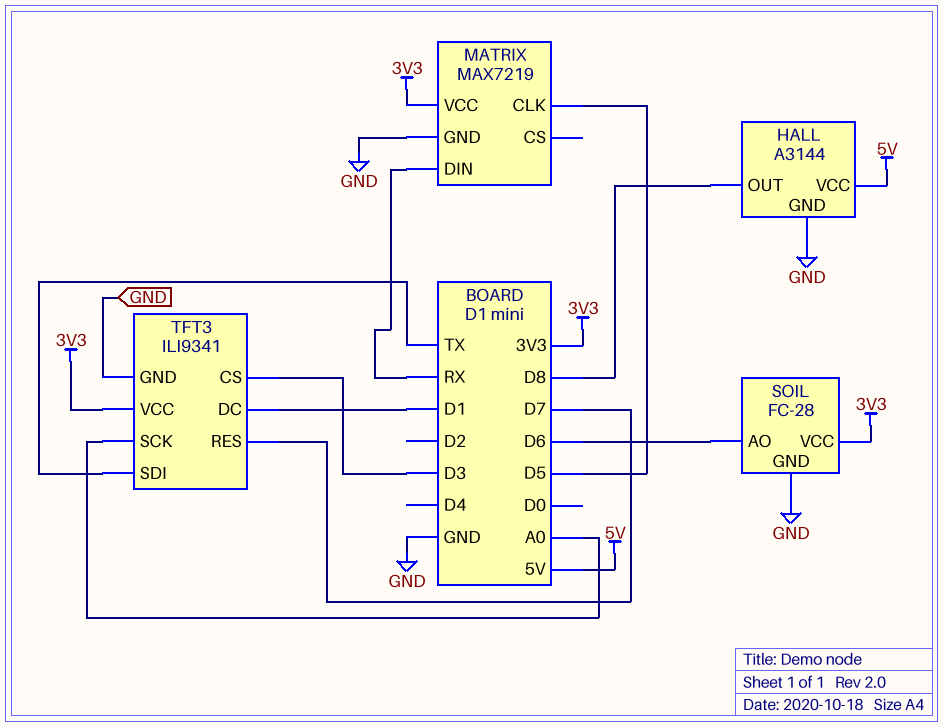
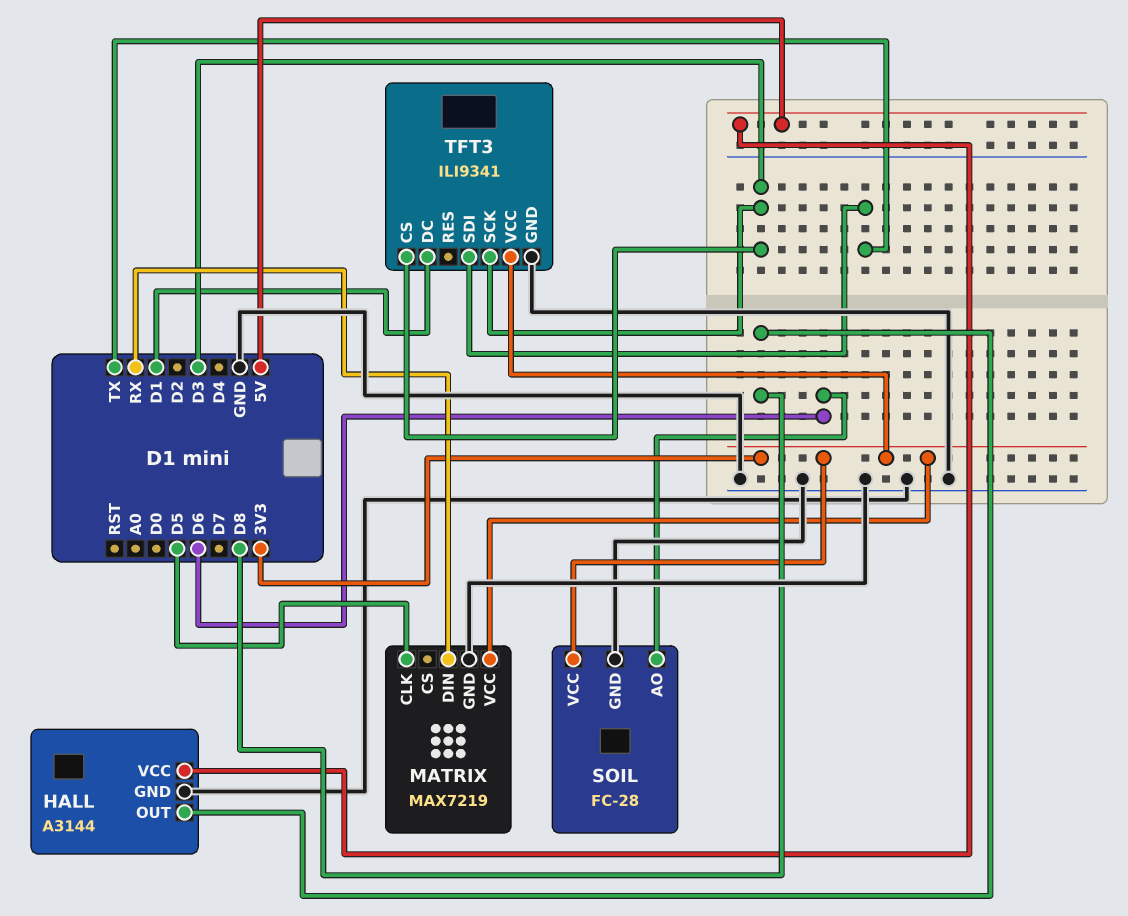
TFT3 pin RES: D7 -> none
TFT3 pin SCK: A0 -> D3

